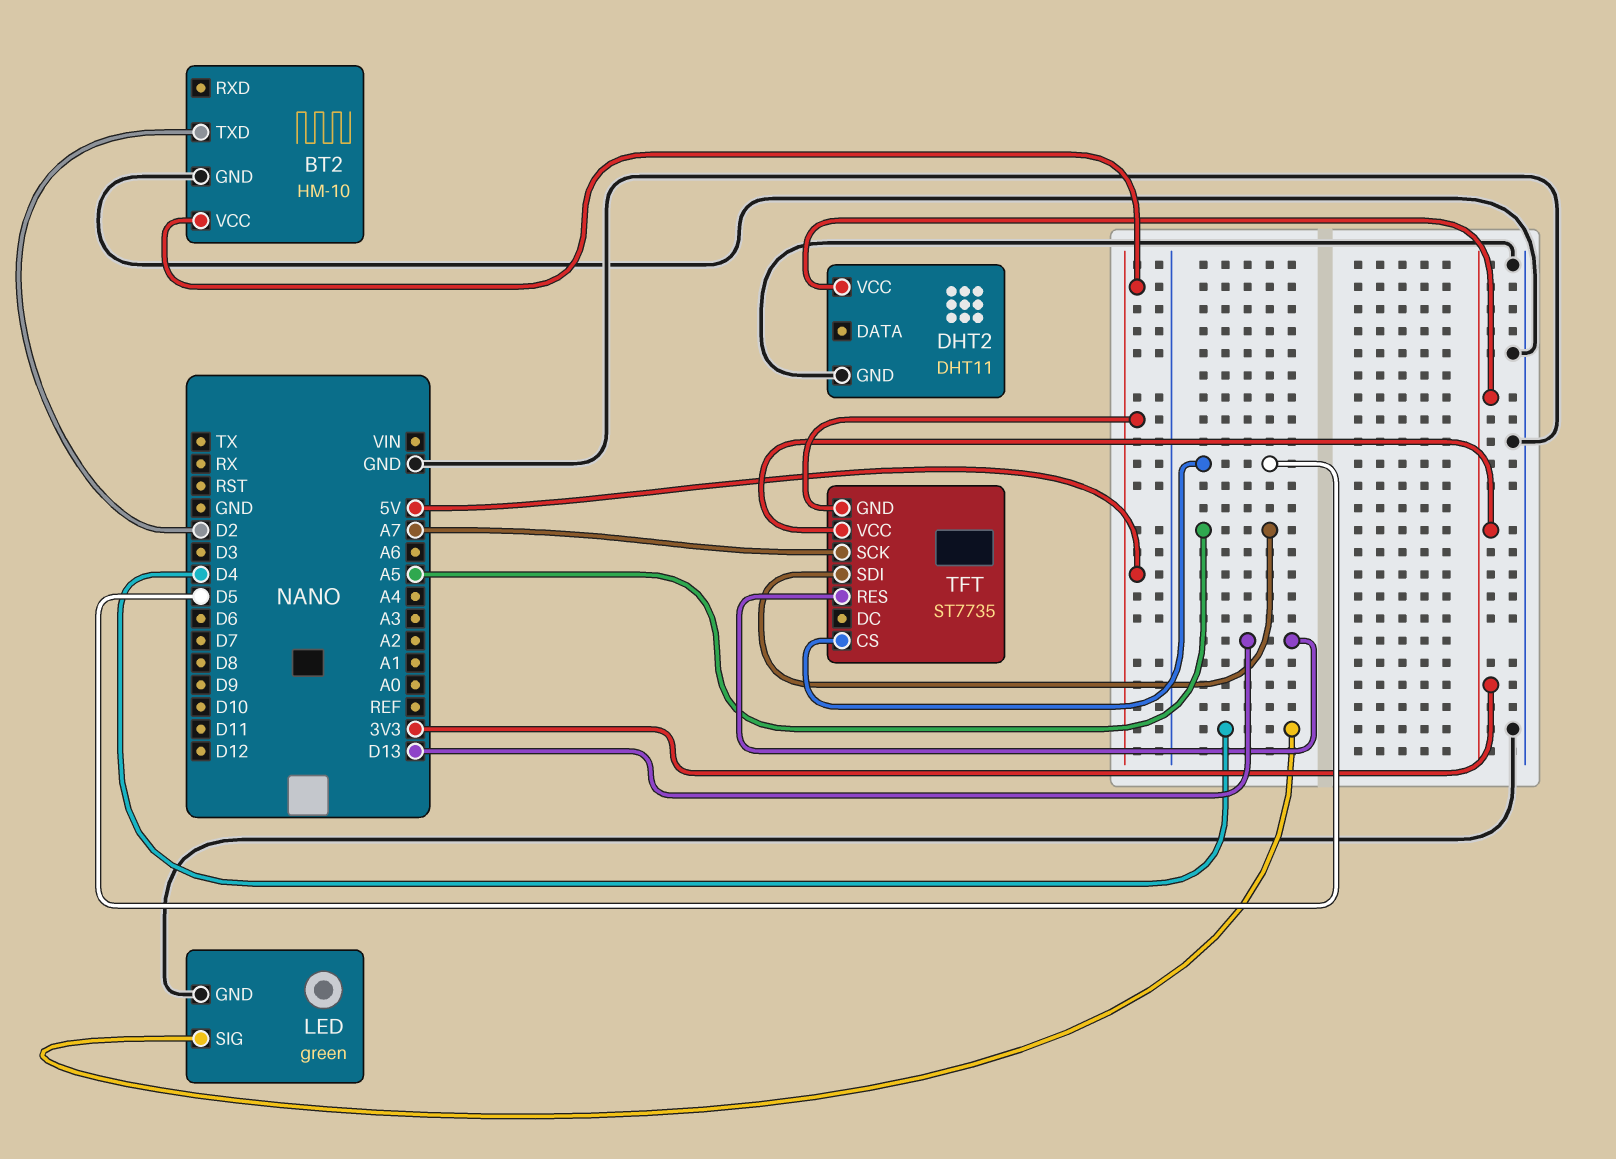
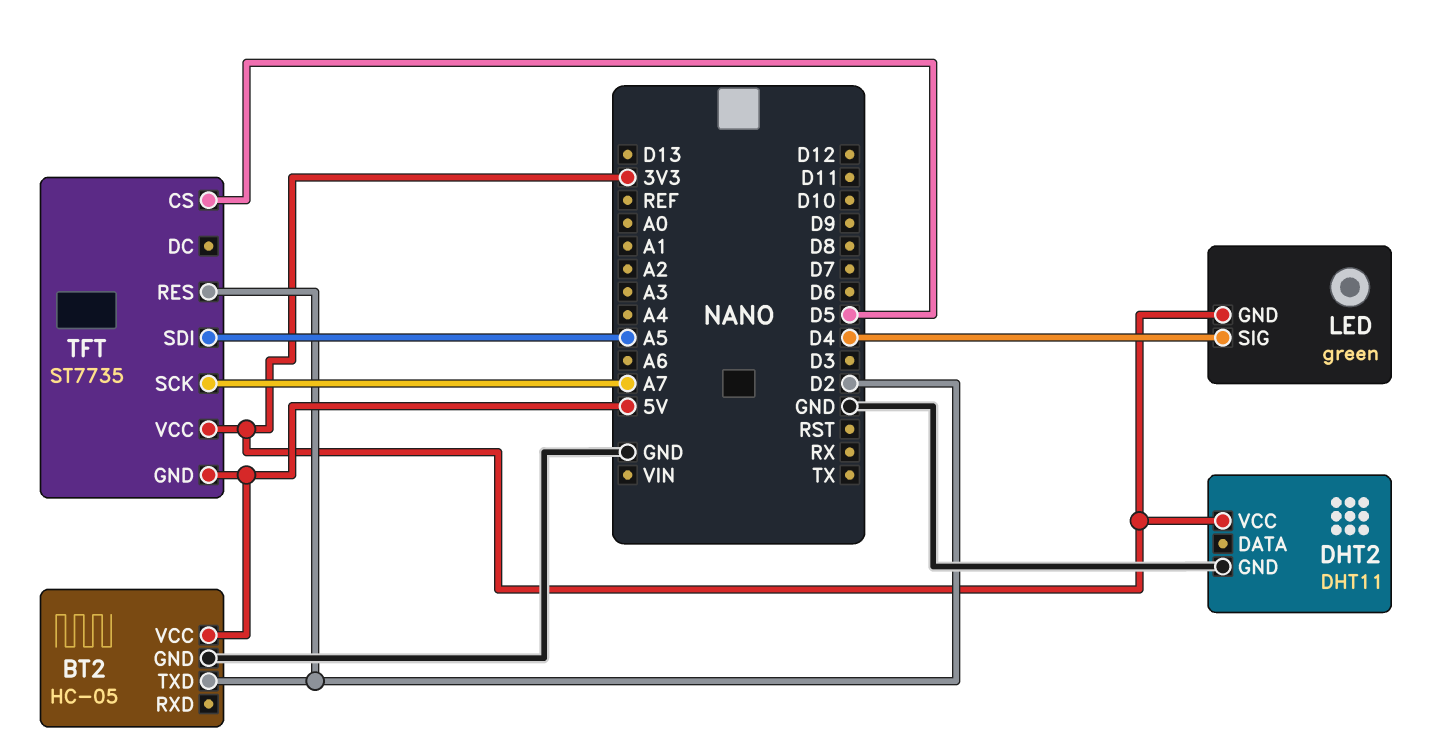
BT2: HM-10 -> HC-05
LED pin GND: GND -> 3V3
TFT pin RES: D13 -> D2

